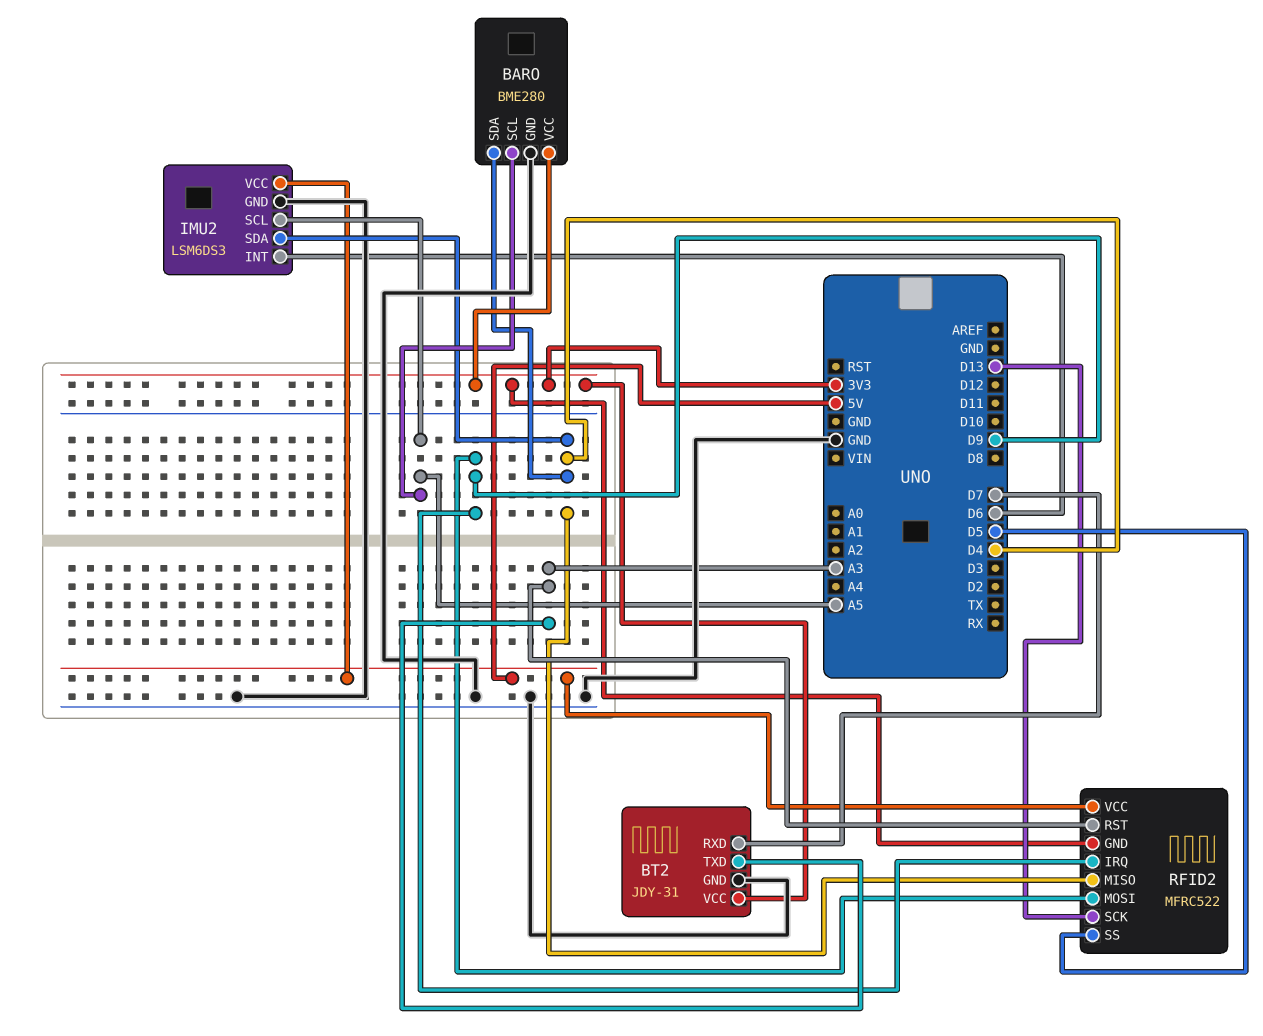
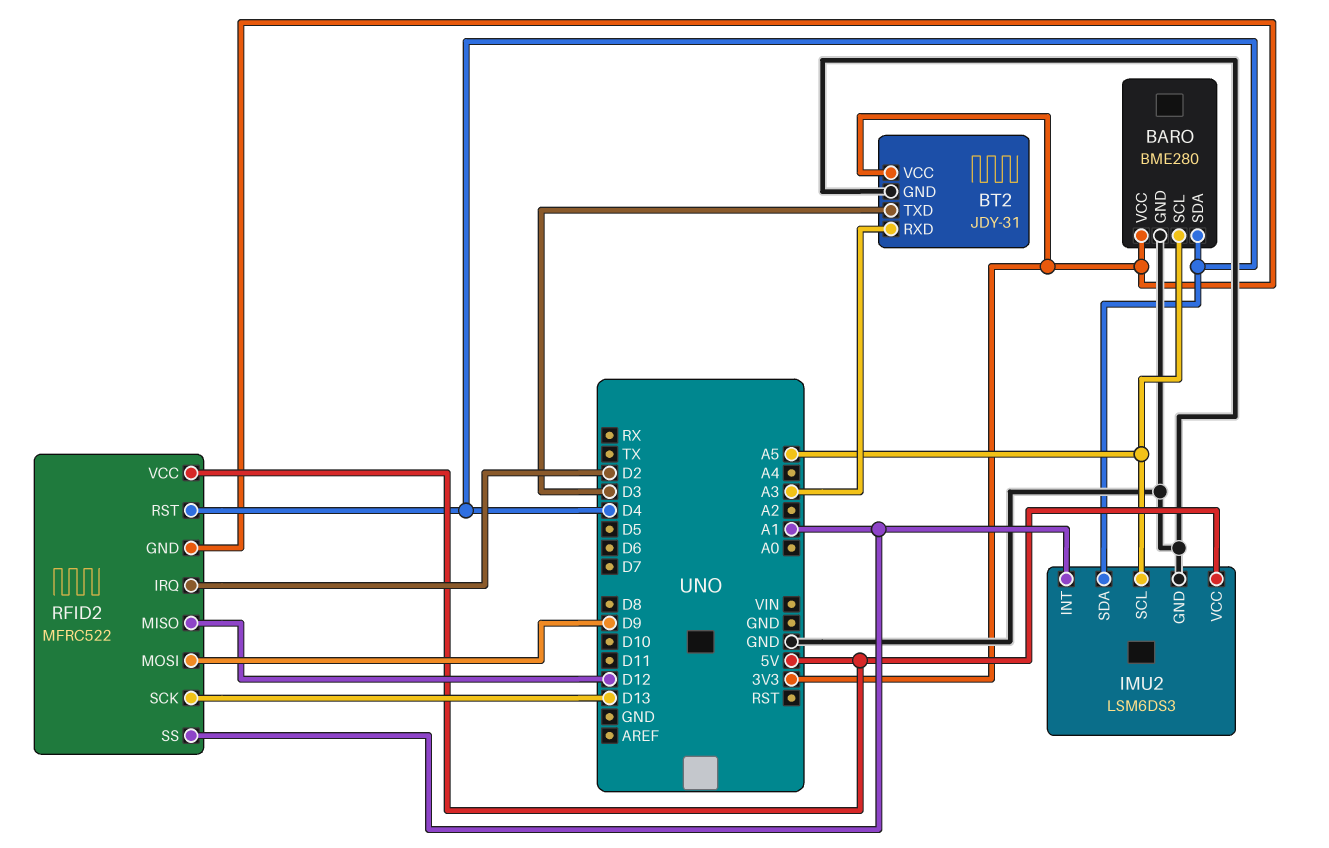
BT2 pin RXD: D7 -> A3
BT2 pin TXD: A3 -> D3
IMU2 pin INT: D6 -> A1
RFID2 pin IRQ: D9 -> D2
RFID2 pin MISO: D4 -> D12
RFID2 pin RST: A3 -> D4
RFID2 pin SS: D5 -> A1

